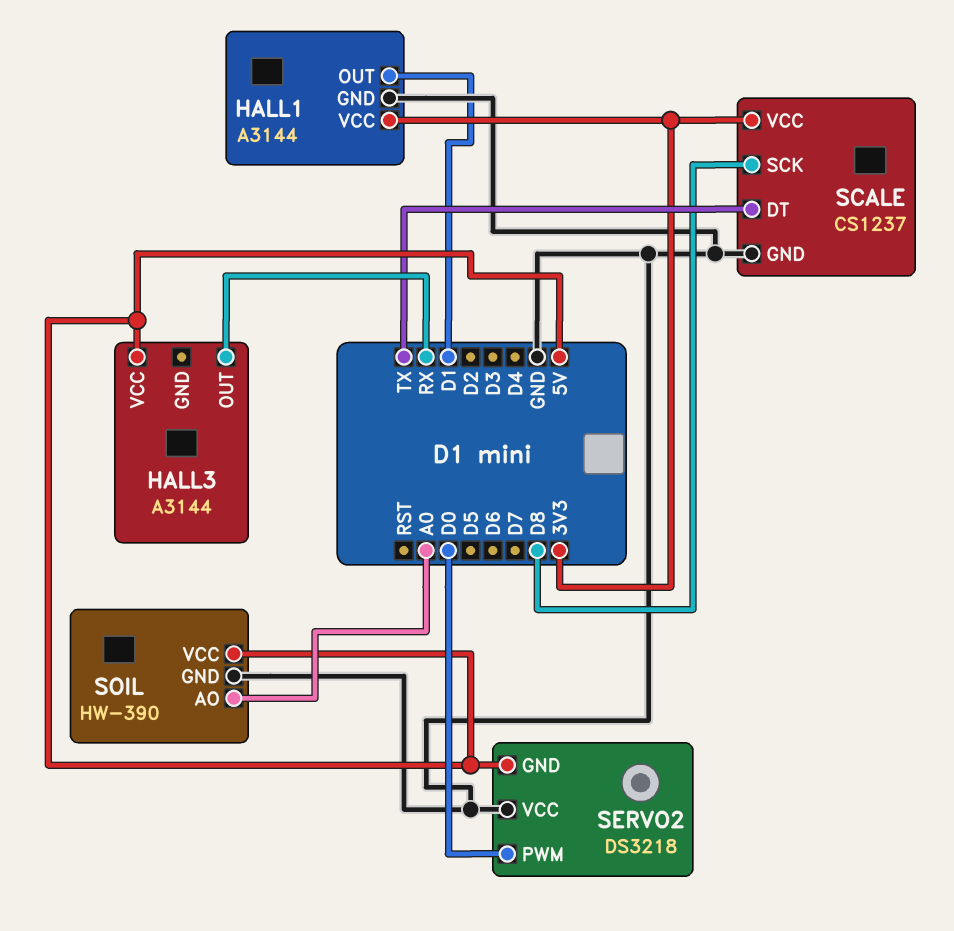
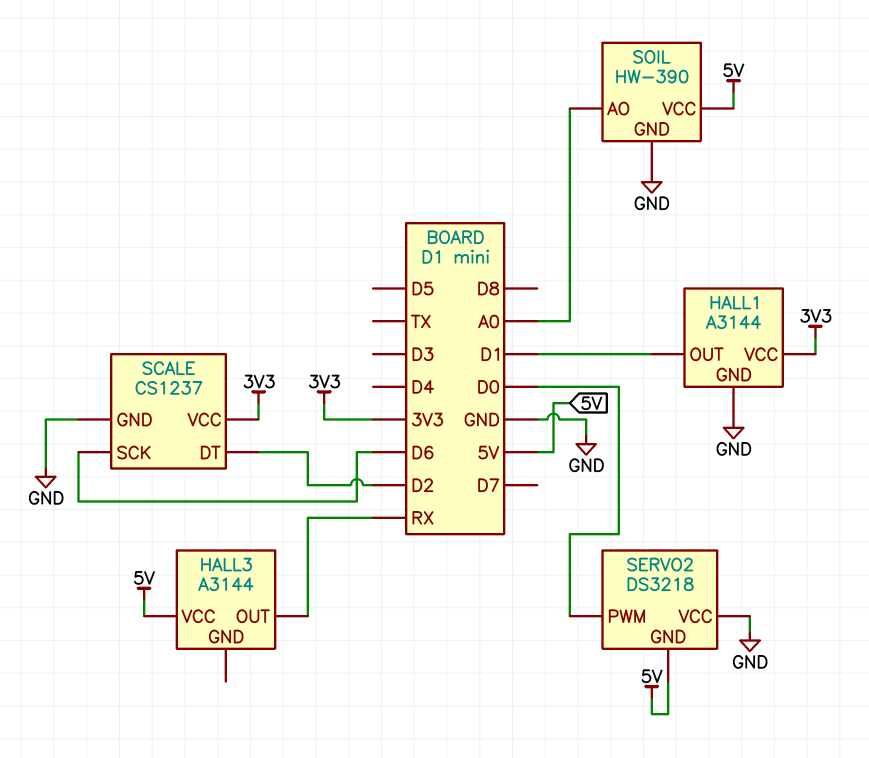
SCALE pin DT: TX -> D2
SCALE pin SCK: D8 -> D6

